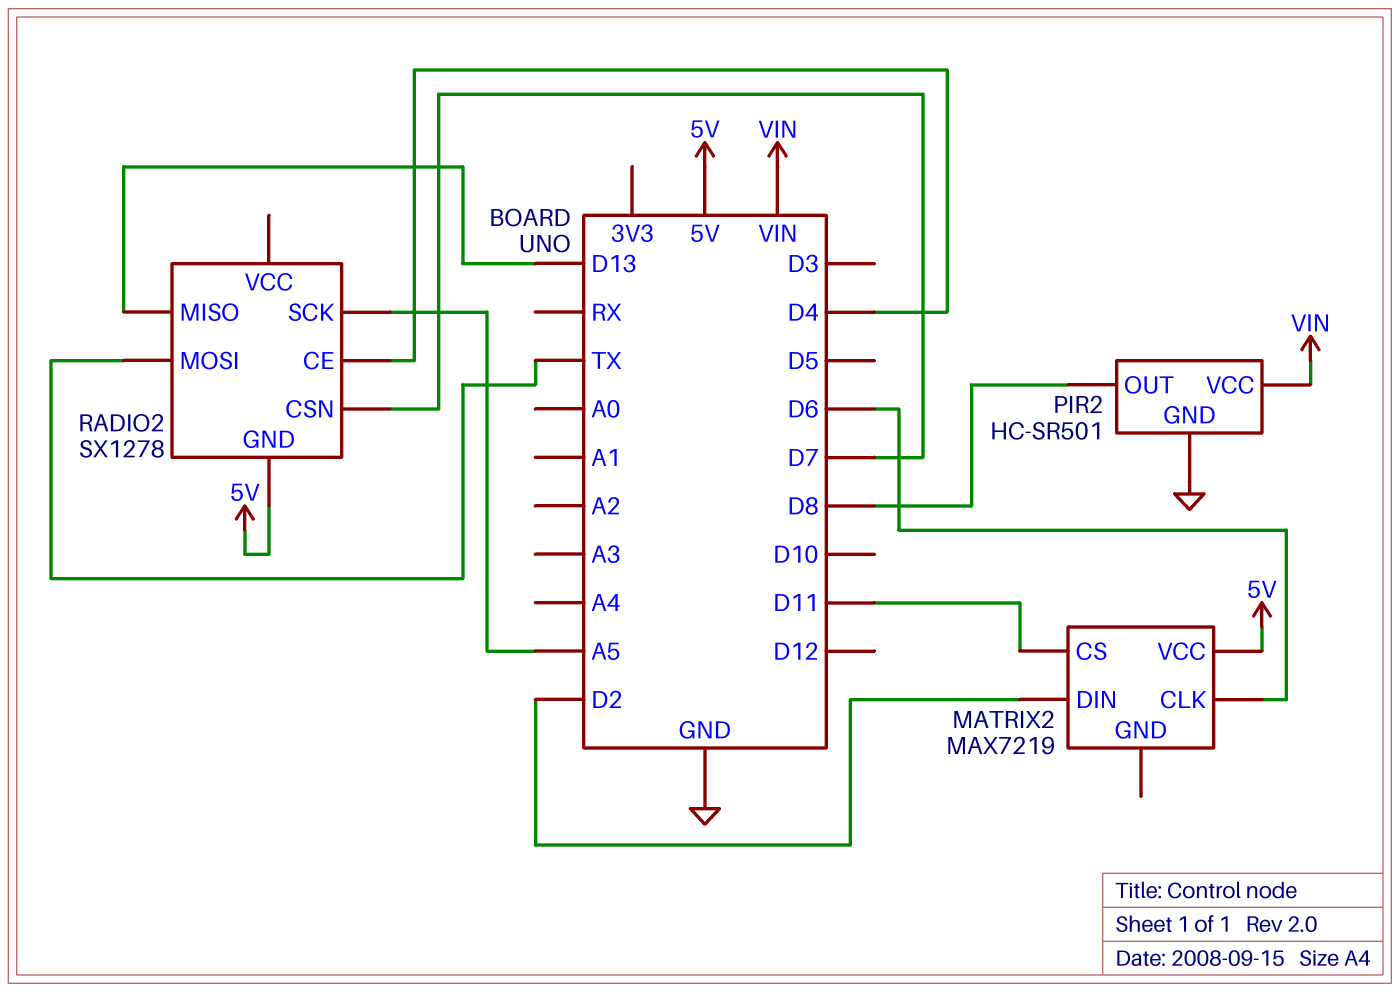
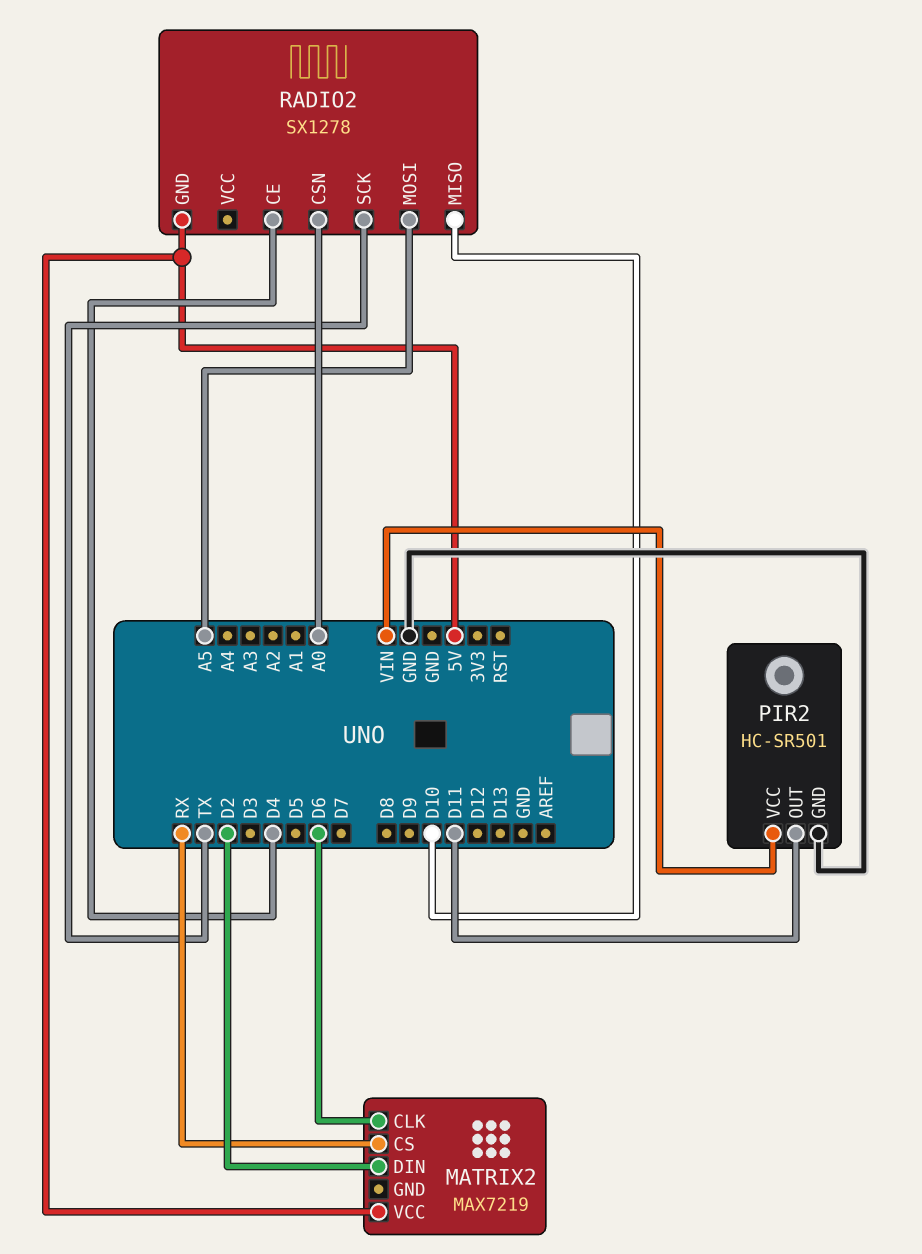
MATRIX2 pin CS: D11 -> RX
PIR2 pin OUT: D8 -> D11
RADIO2 pin CSN: D7 -> A0
RADIO2 pin MISO: D13 -> D10
RADIO2 pin MOSI: TX -> A5
RADIO2 pin SCK: A5 -> TX

